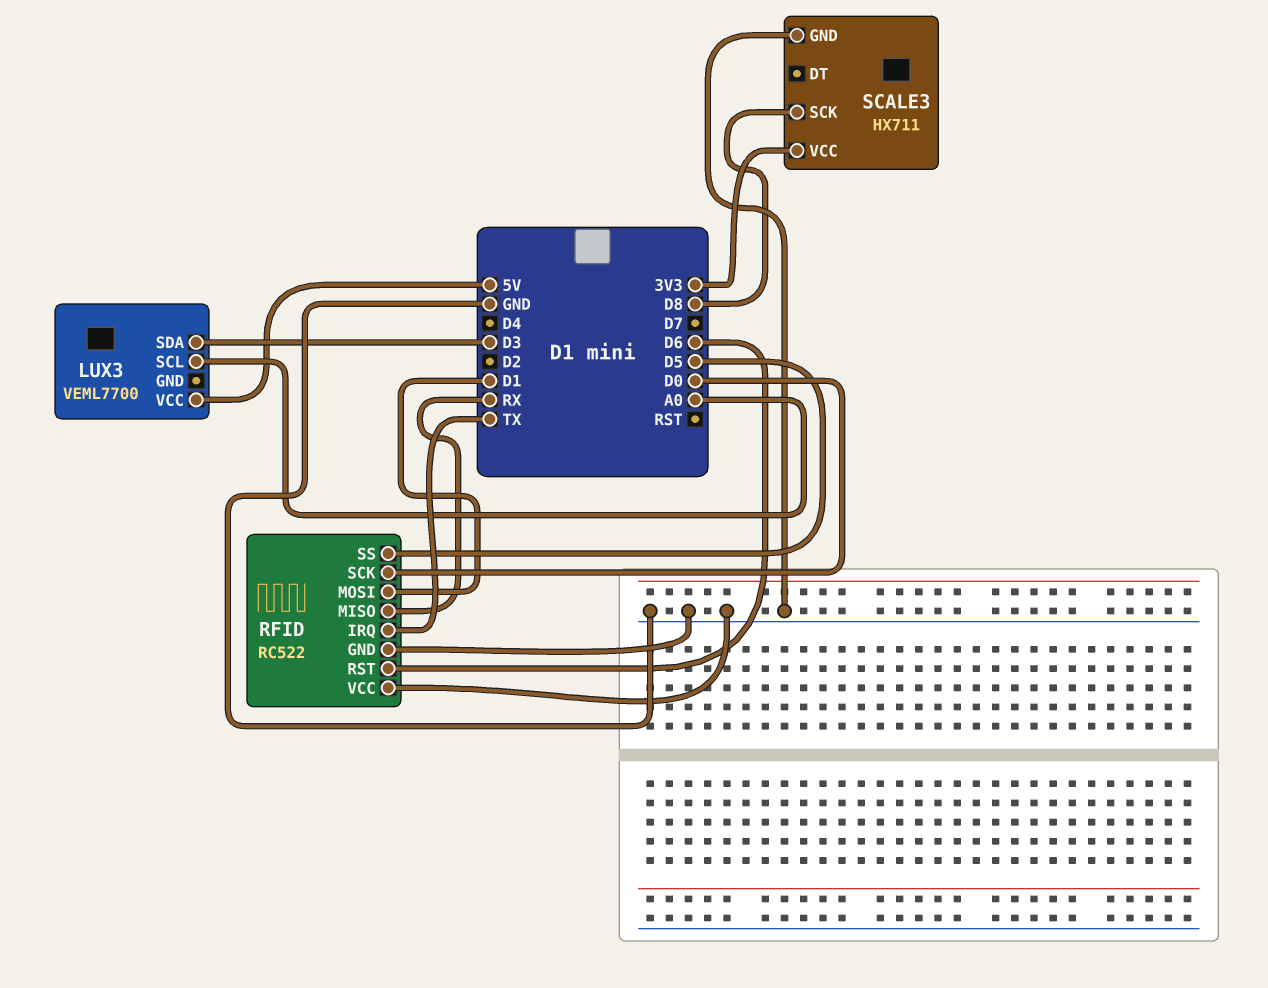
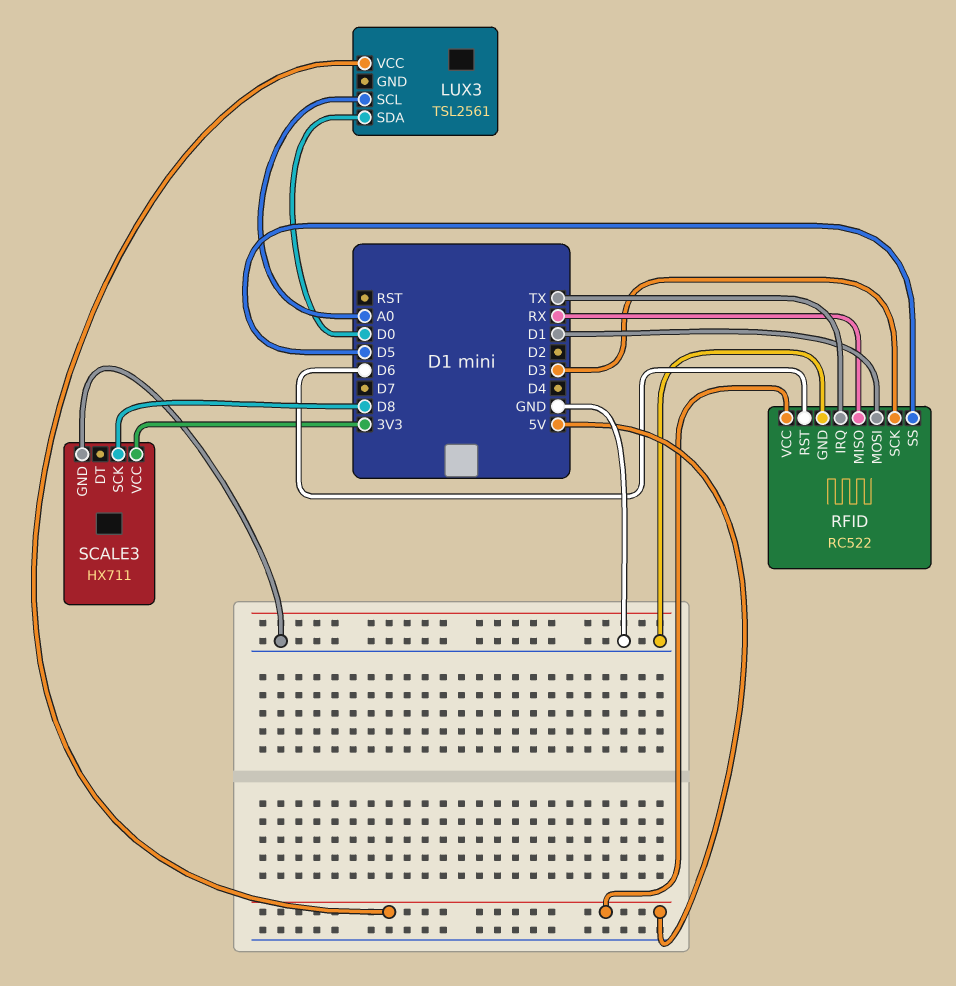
LUX3: VEML7700 -> TSL2561
LUX3 pin SDA: D3 -> D0
RFID pin SCK: D0 -> D3
RFID pin VCC: GND -> 5V

